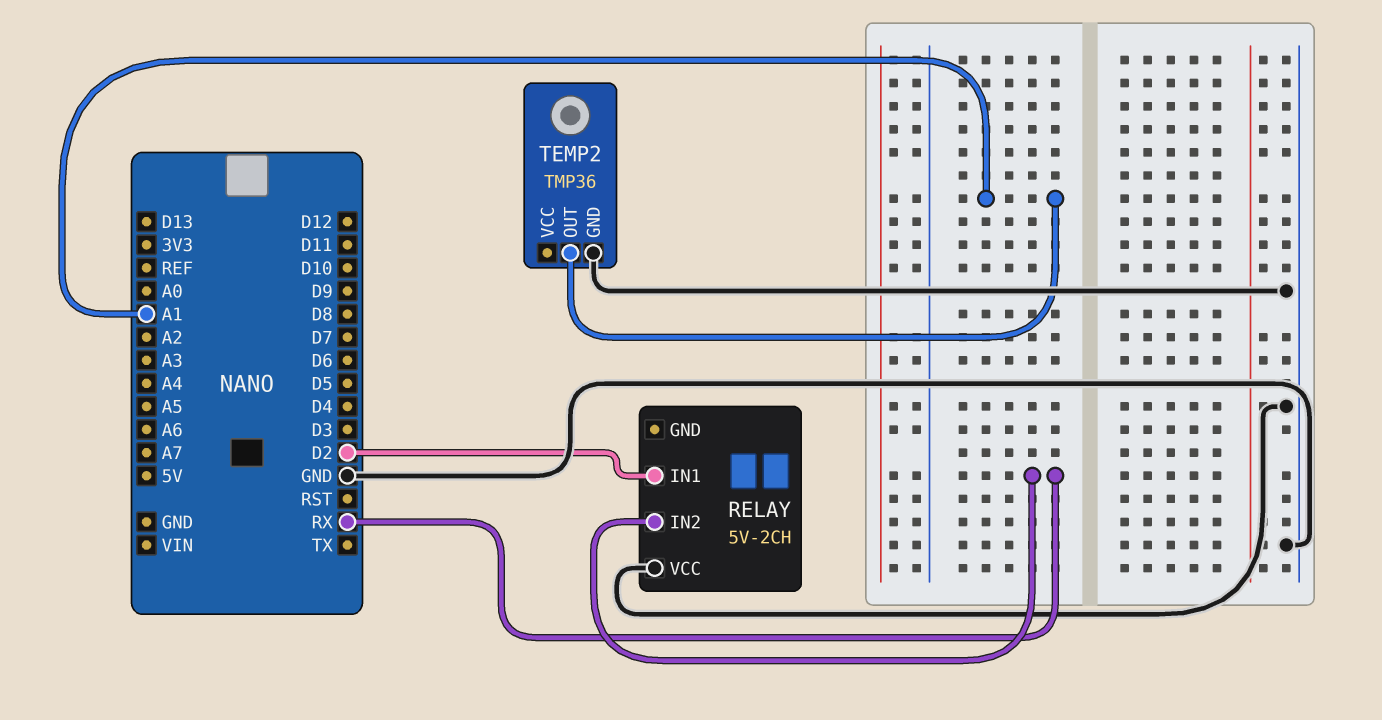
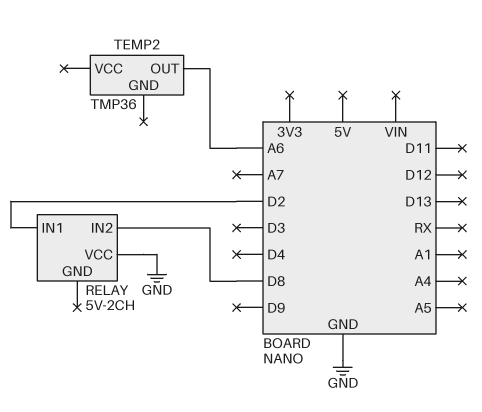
RELAY pin IN2: RX -> D8
TEMP2 pin GND: GND -> none
TEMP2 pin OUT: A1 -> A6

